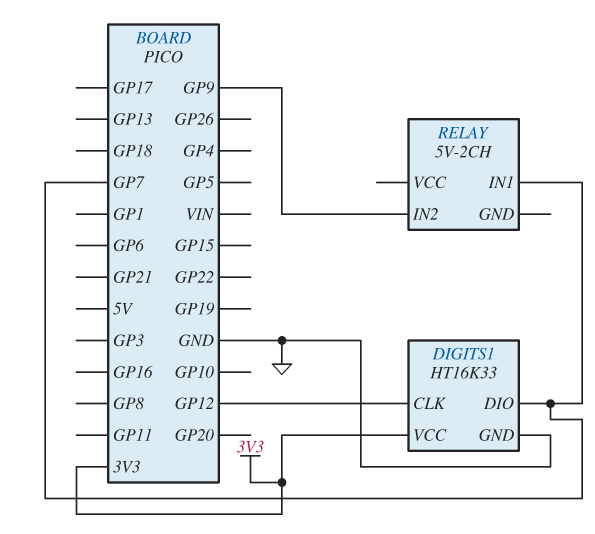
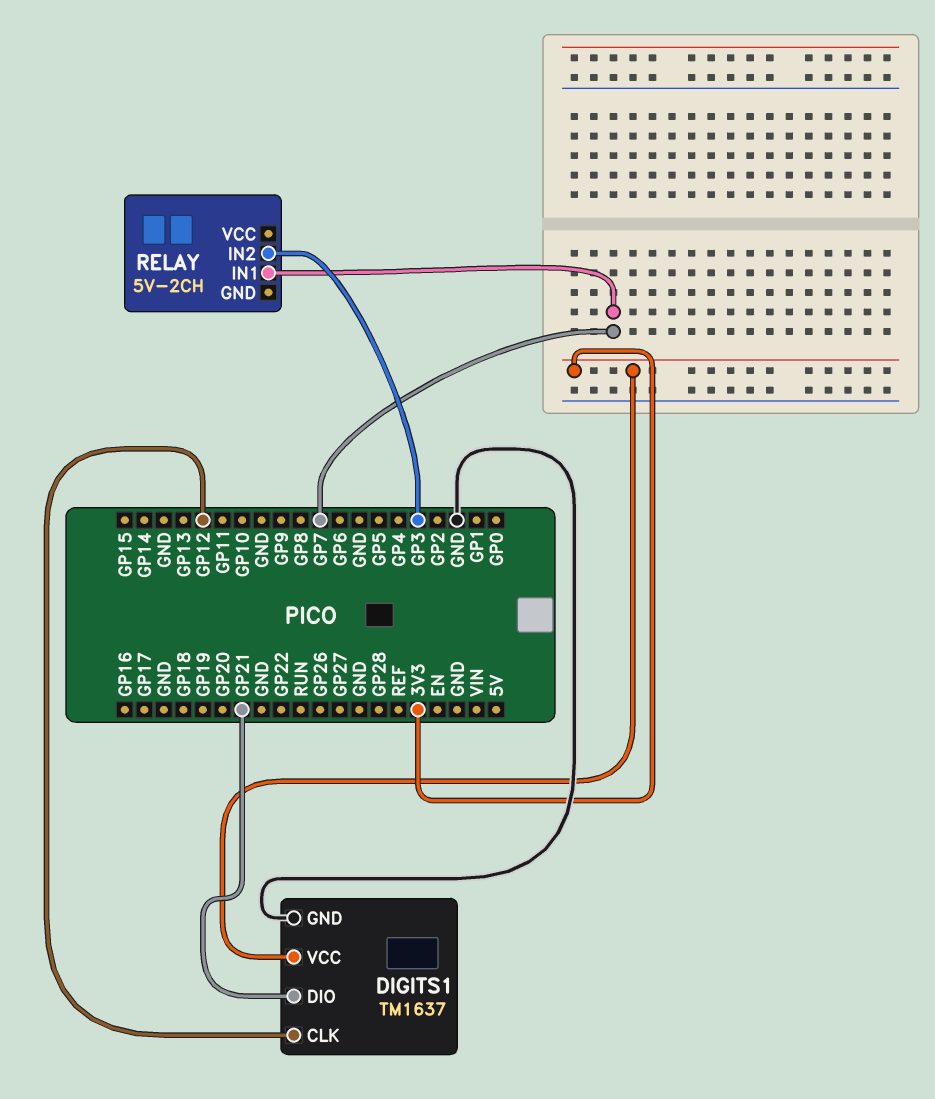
DIGITS1: HT16K33 -> TM1637
DIGITS1 pin DIO: GP7 -> GP21
RELAY pin IN2: GP9 -> GP3

